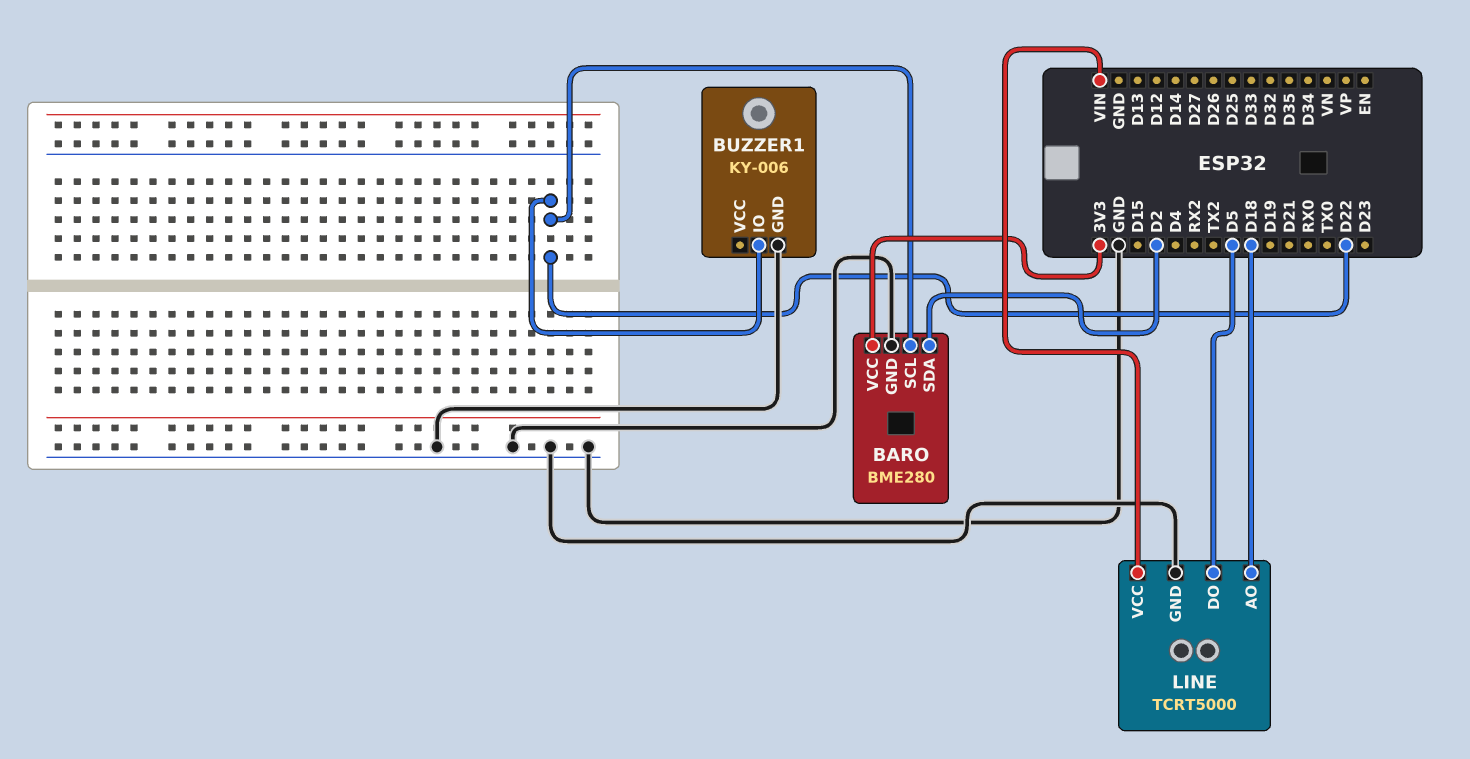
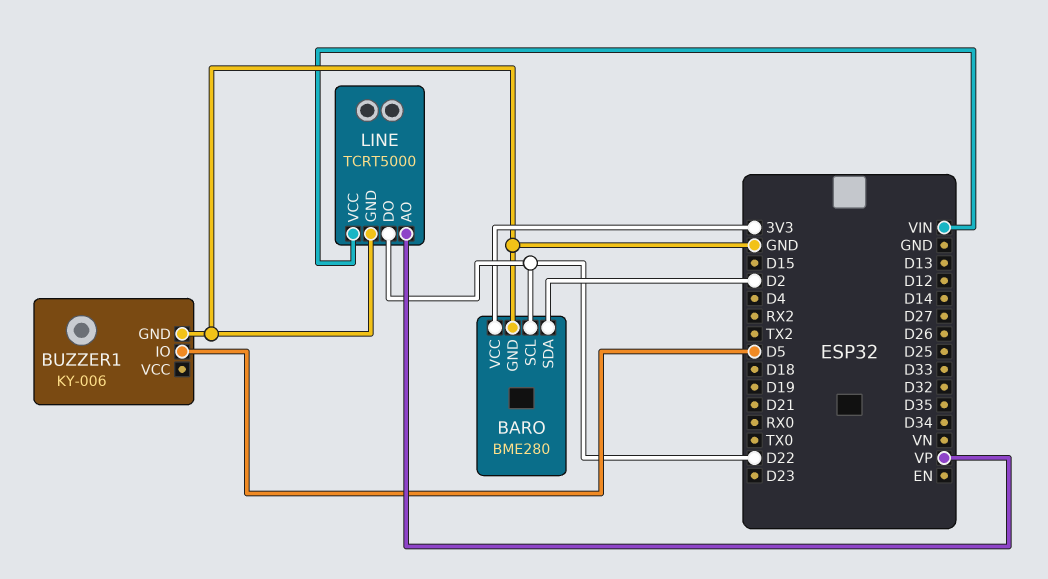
BUZZER1 pin IO: D22 -> D5
LINE pin AO: D18 -> VP
LINE pin DO: D5 -> D22

